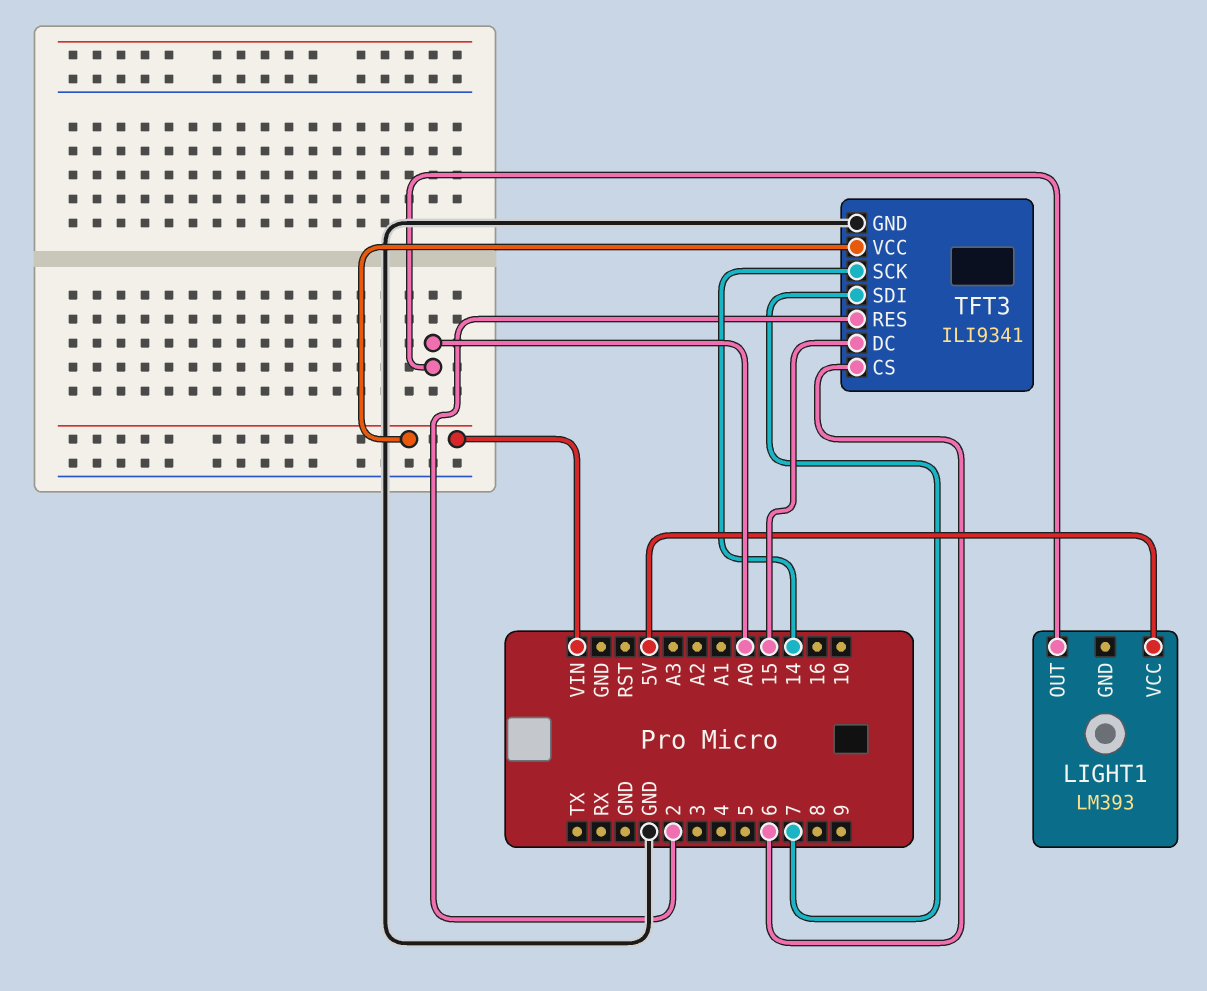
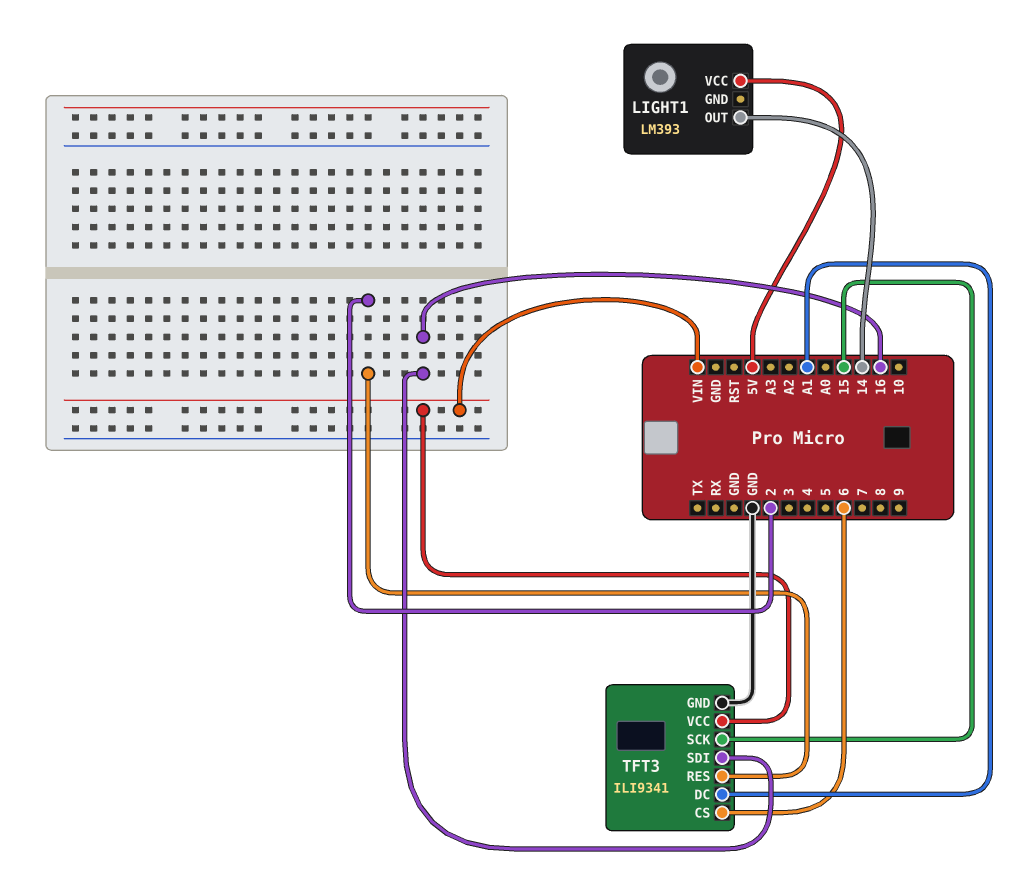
LIGHT1 pin OUT: A0 -> 14
TFT3 pin DC: 15 -> A1
TFT3 pin SCK: 14 -> 15
TFT3 pin SDI: 7 -> 16

